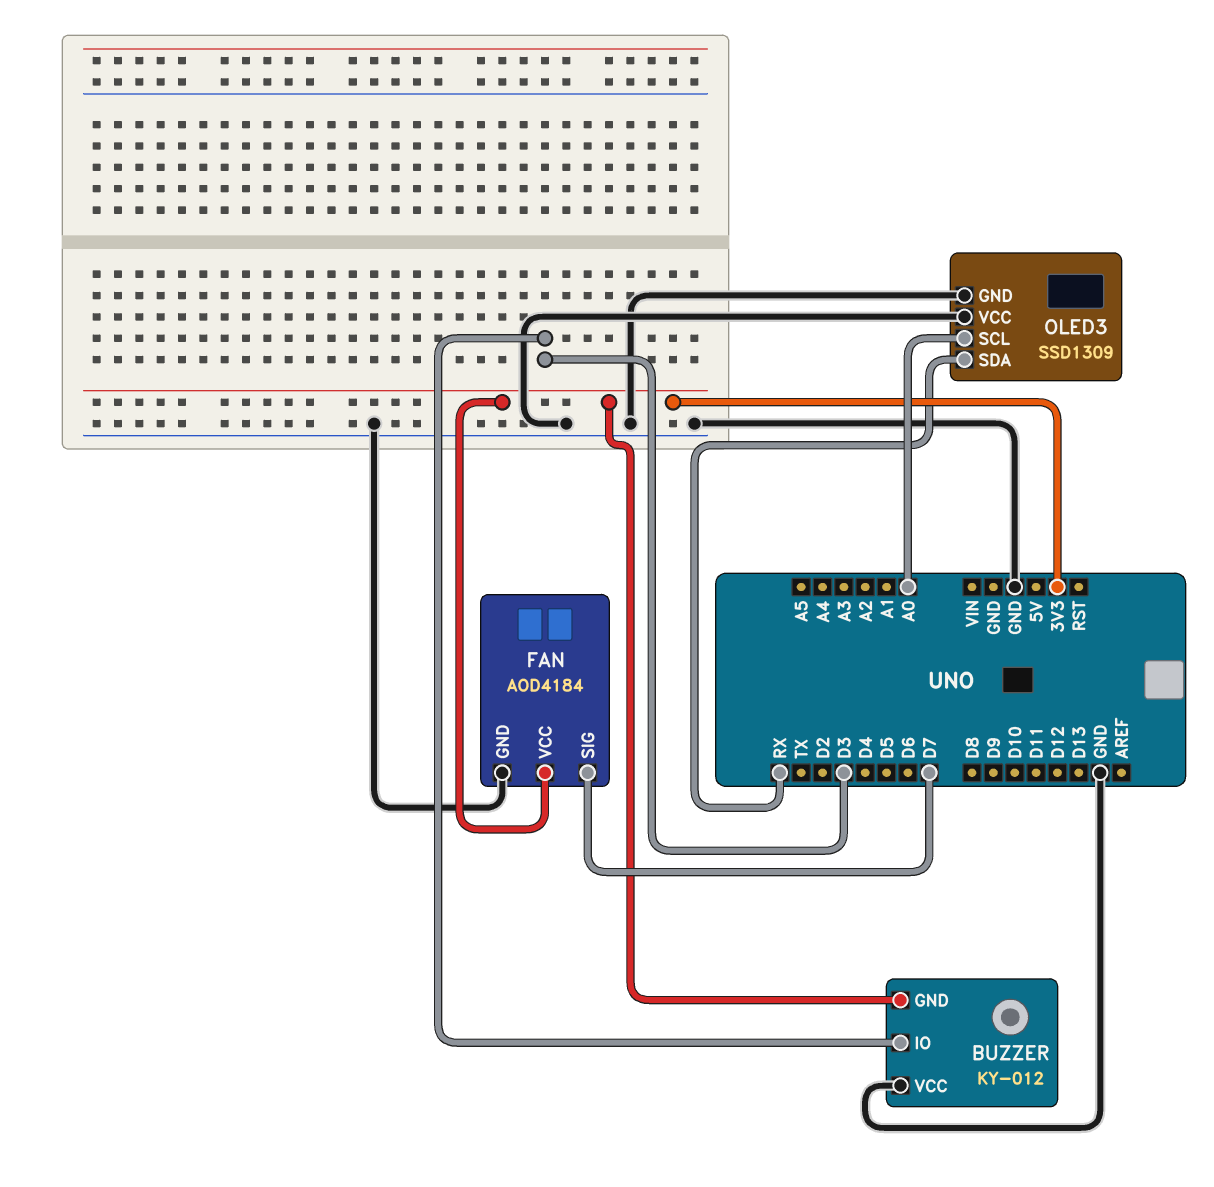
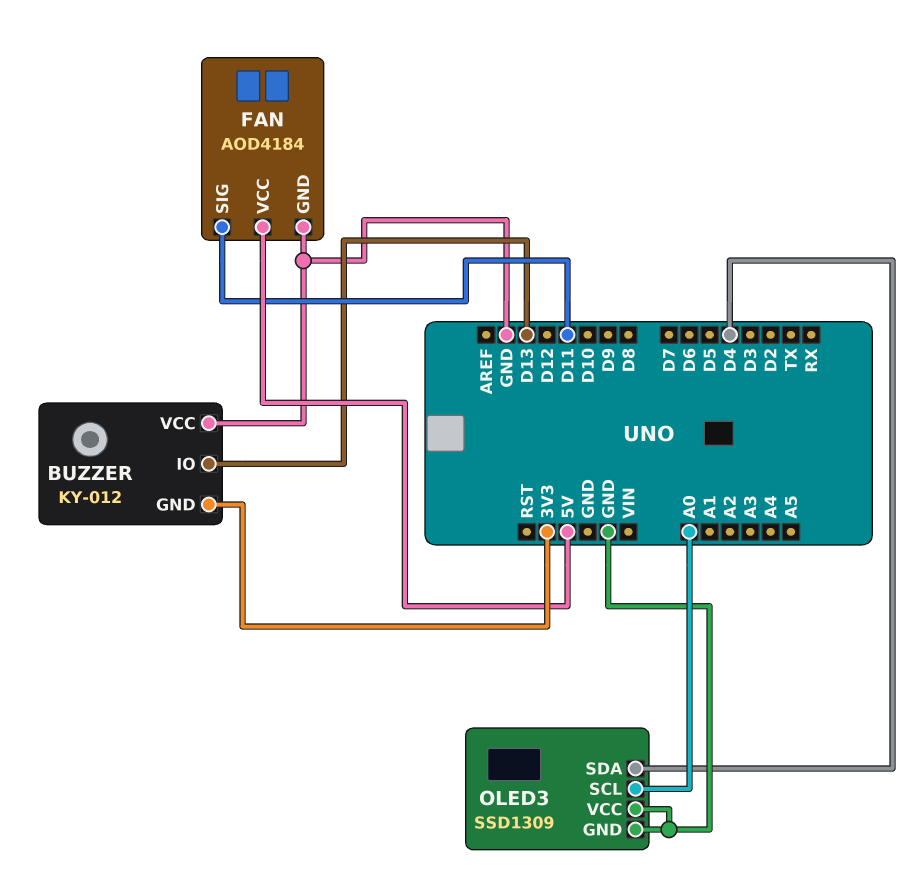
BUZZER pin IO: D3 -> D13
FAN pin SIG: D7 -> D11
FAN pin VCC: 3V3 -> 5V
OLED3 pin SDA: RX -> D4

